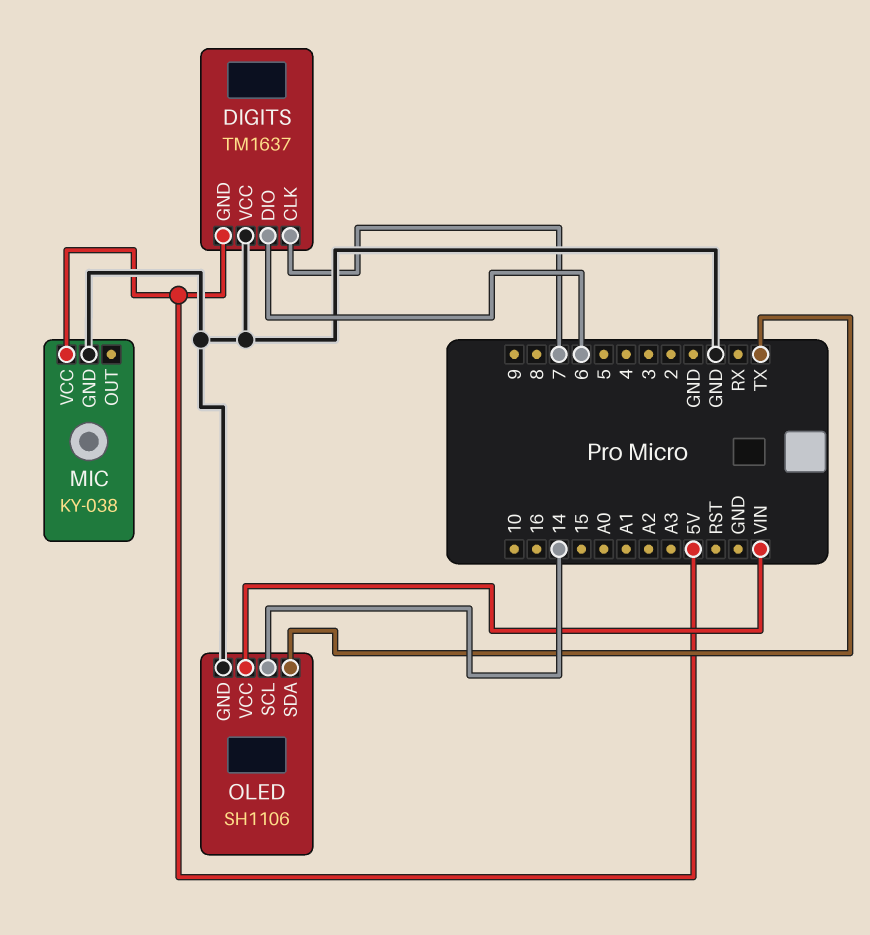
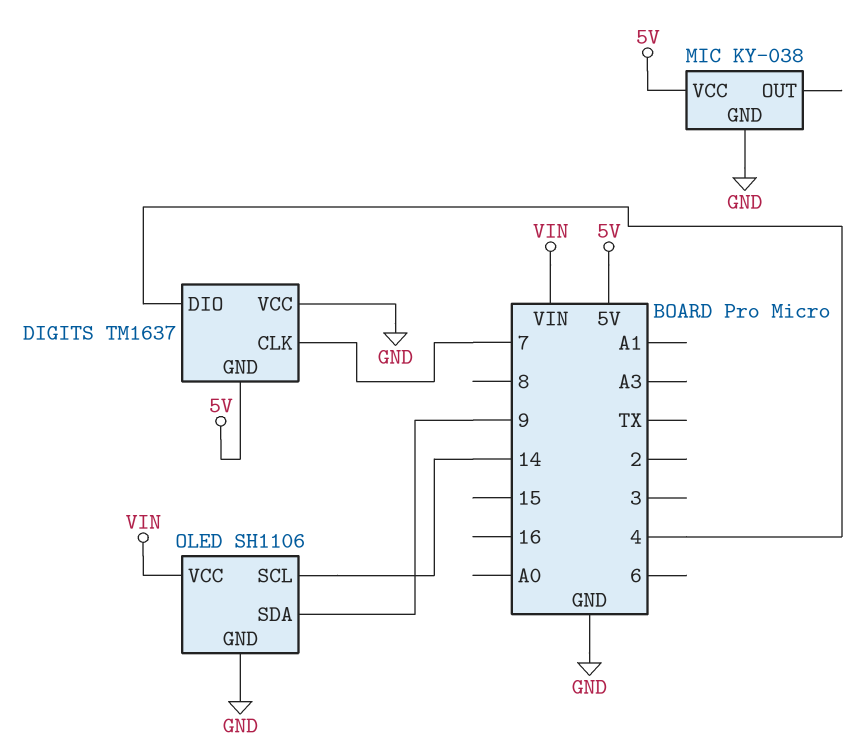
DIGITS pin DIO: 6 -> 4
OLED pin SDA: TX -> 9

